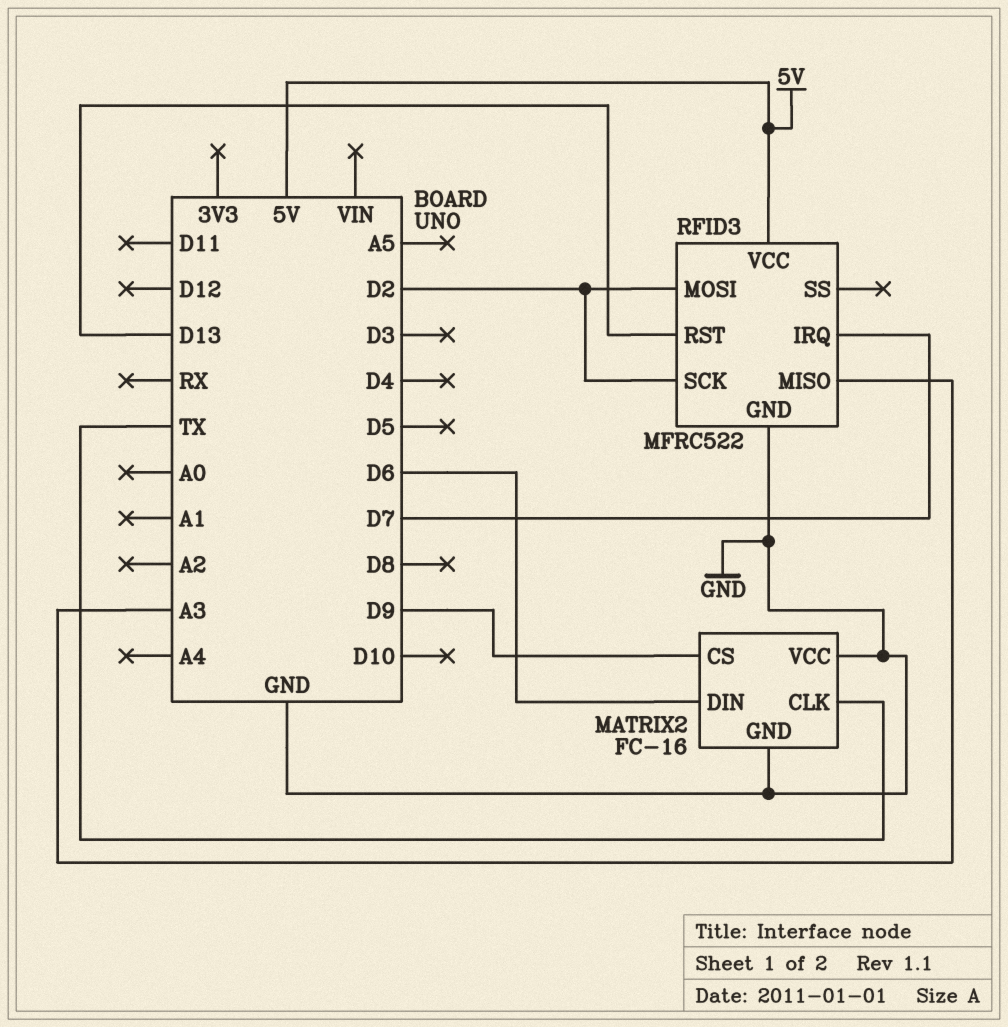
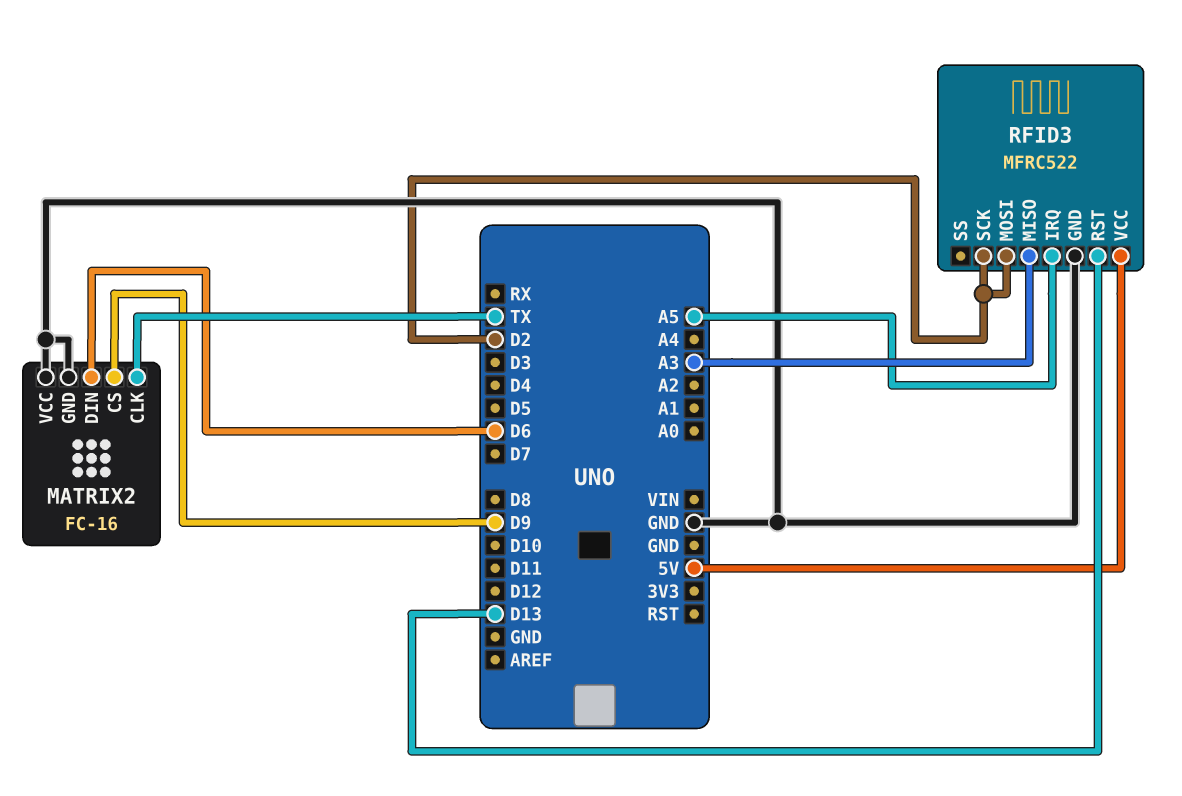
RFID3 pin IRQ: D7 -> A5

